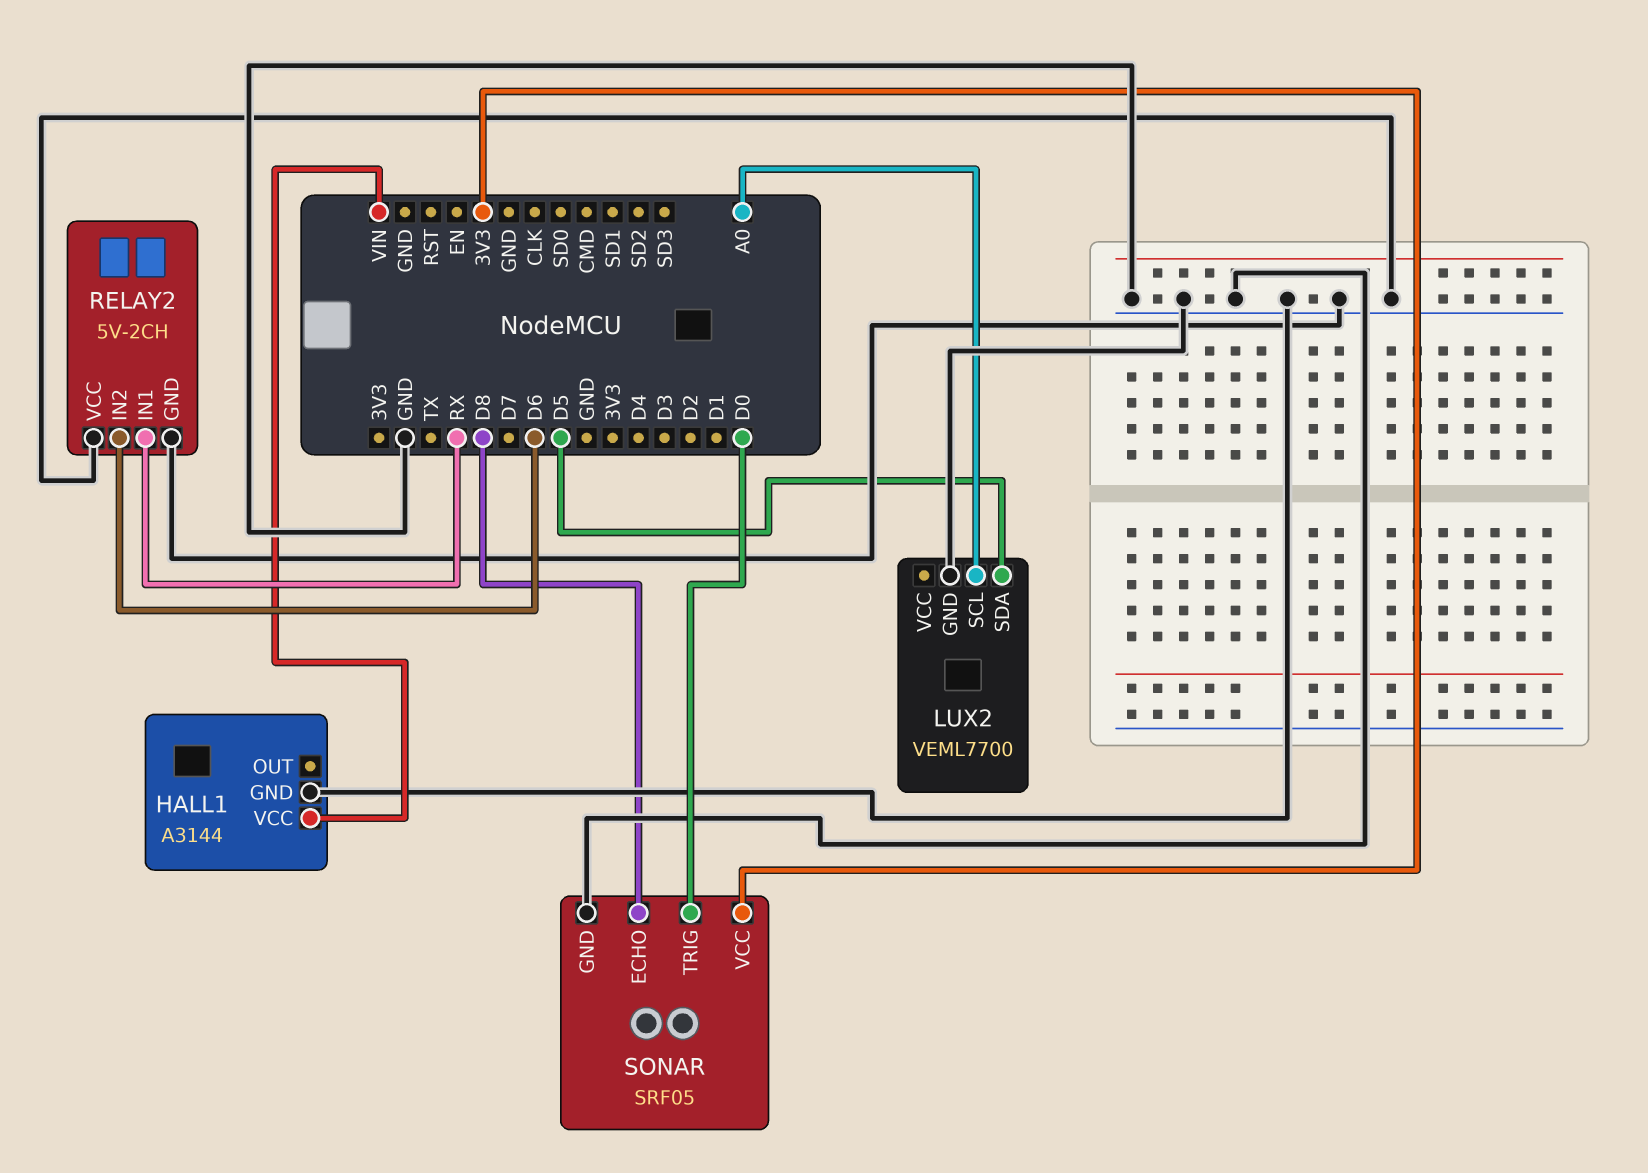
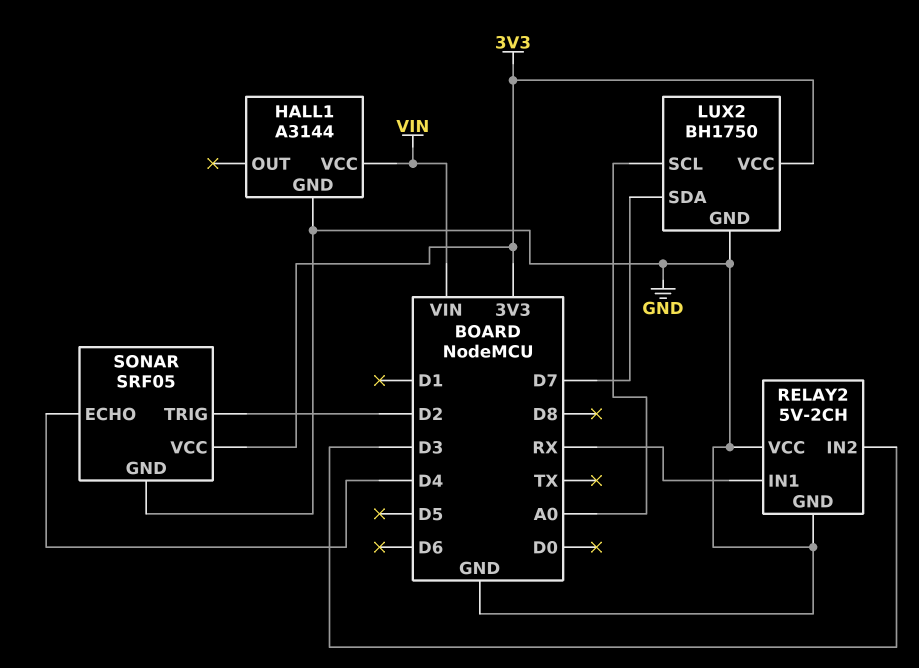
LUX2: VEML7700 -> BH1750
LUX2 pin SDA: D5 -> D7
LUX2 pin VCC: none -> 3V3
RELAY2 pin IN2: D6 -> D3
SONAR pin ECHO: D8 -> D4
SONAR pin TRIG: D0 -> D2

